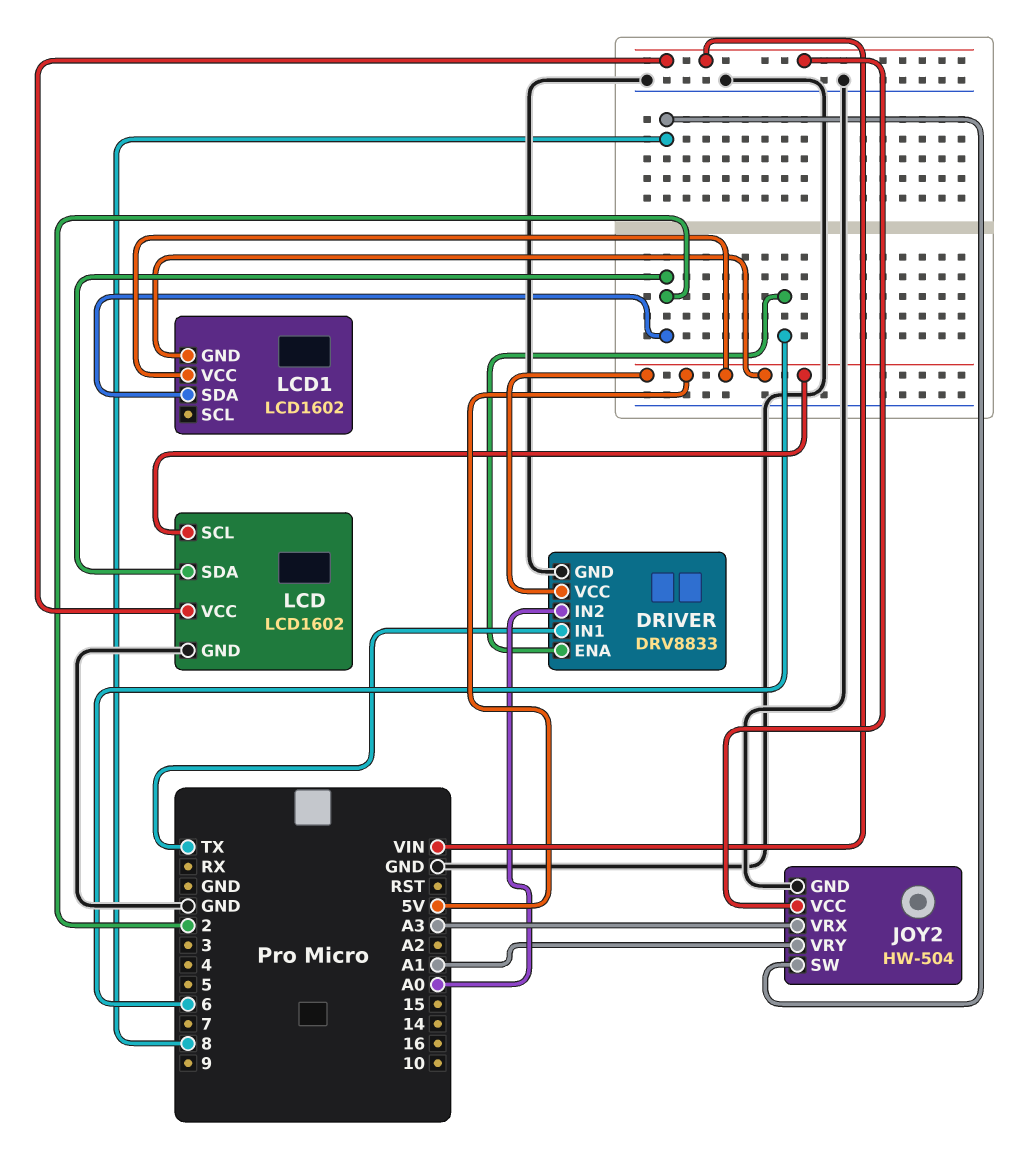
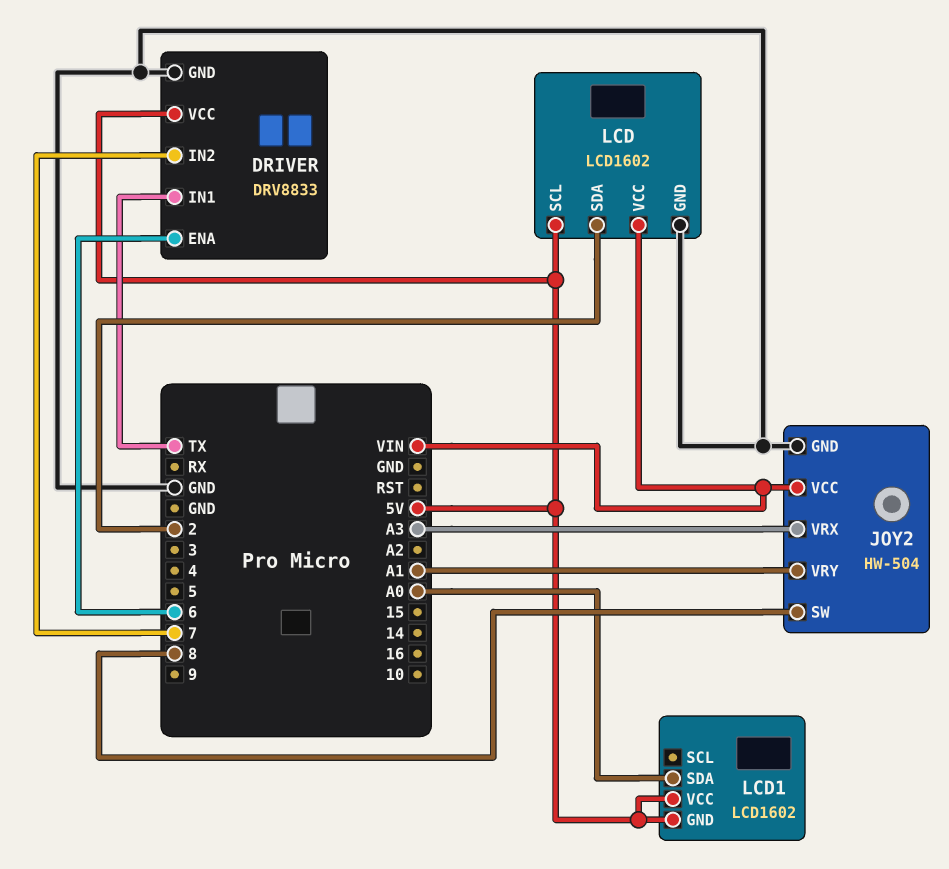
DRIVER pin IN2: A0 -> 7
LCD1 pin SDA: 2 -> A0

